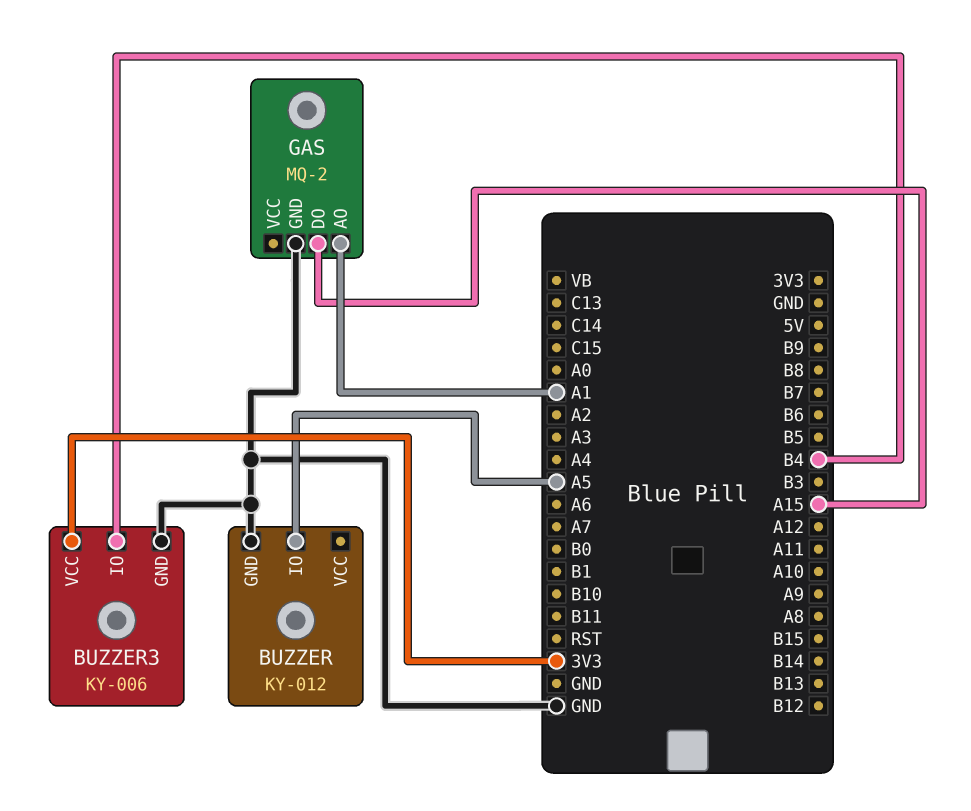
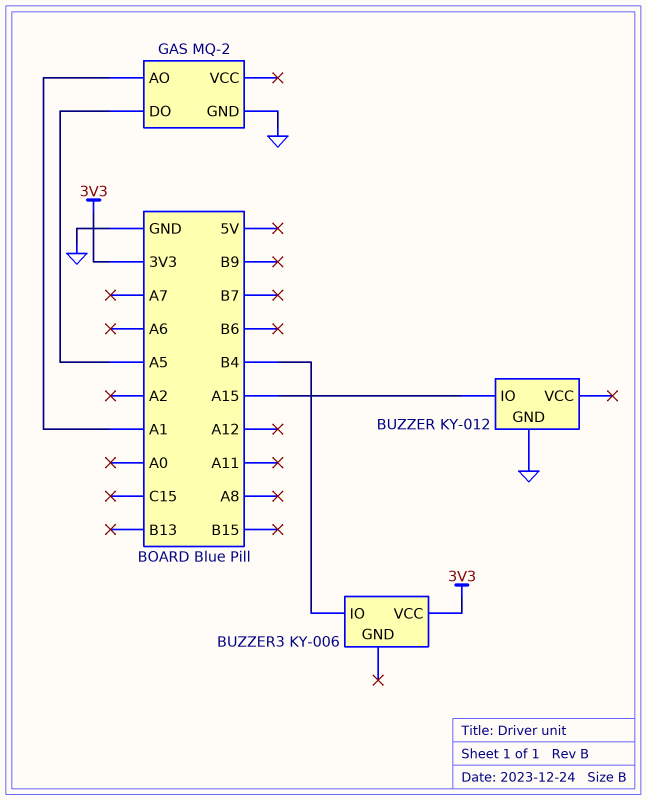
BUZZER pin IO: A5 -> A15
BUZZER3 pin GND: GND -> none
GAS pin DO: A15 -> A5

